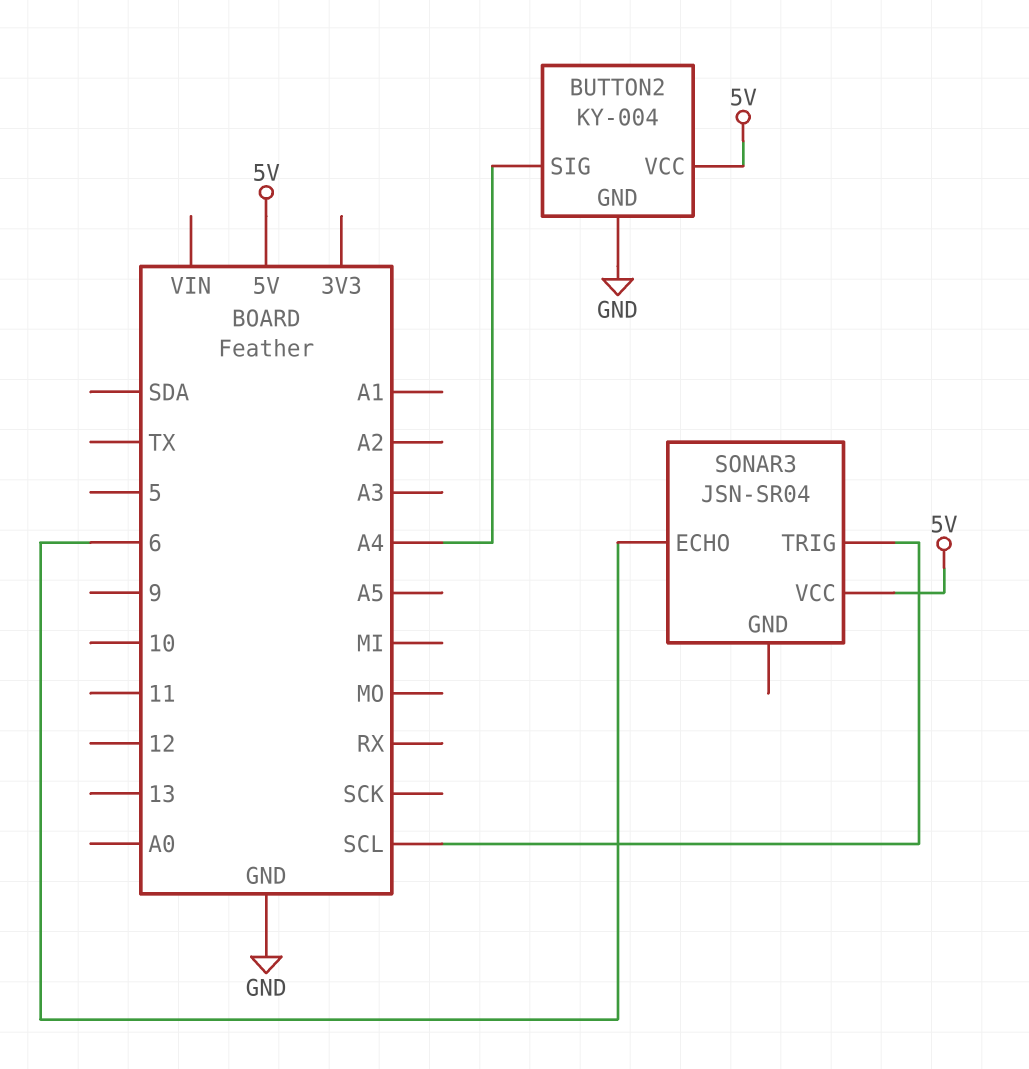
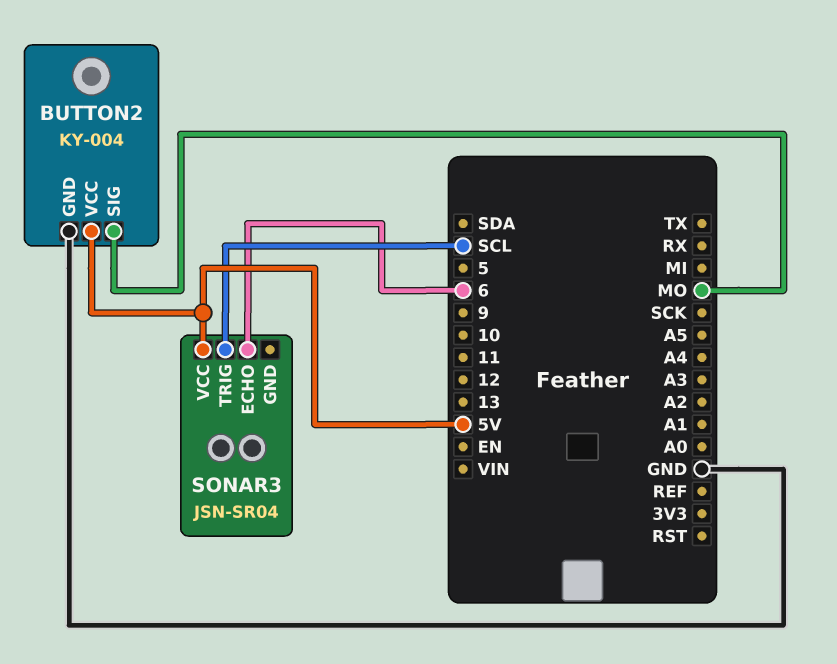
BUTTON2 pin SIG: A4 -> MO

